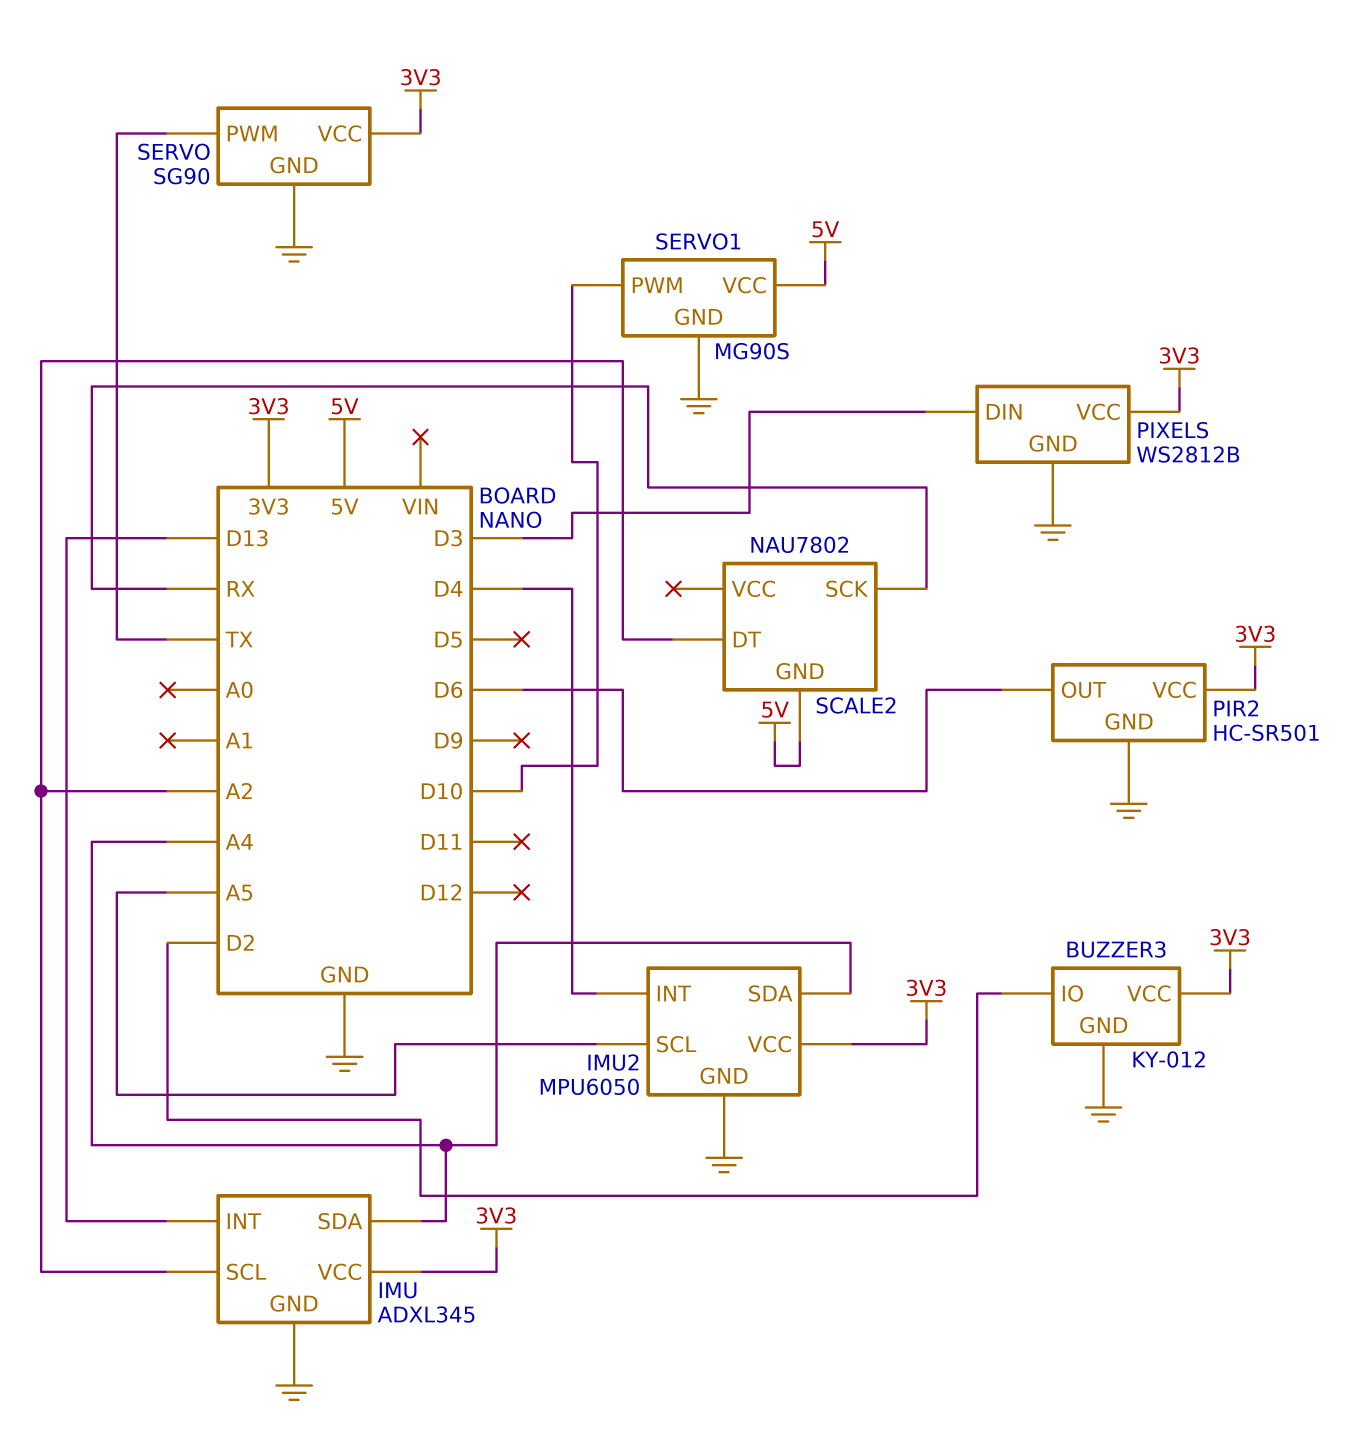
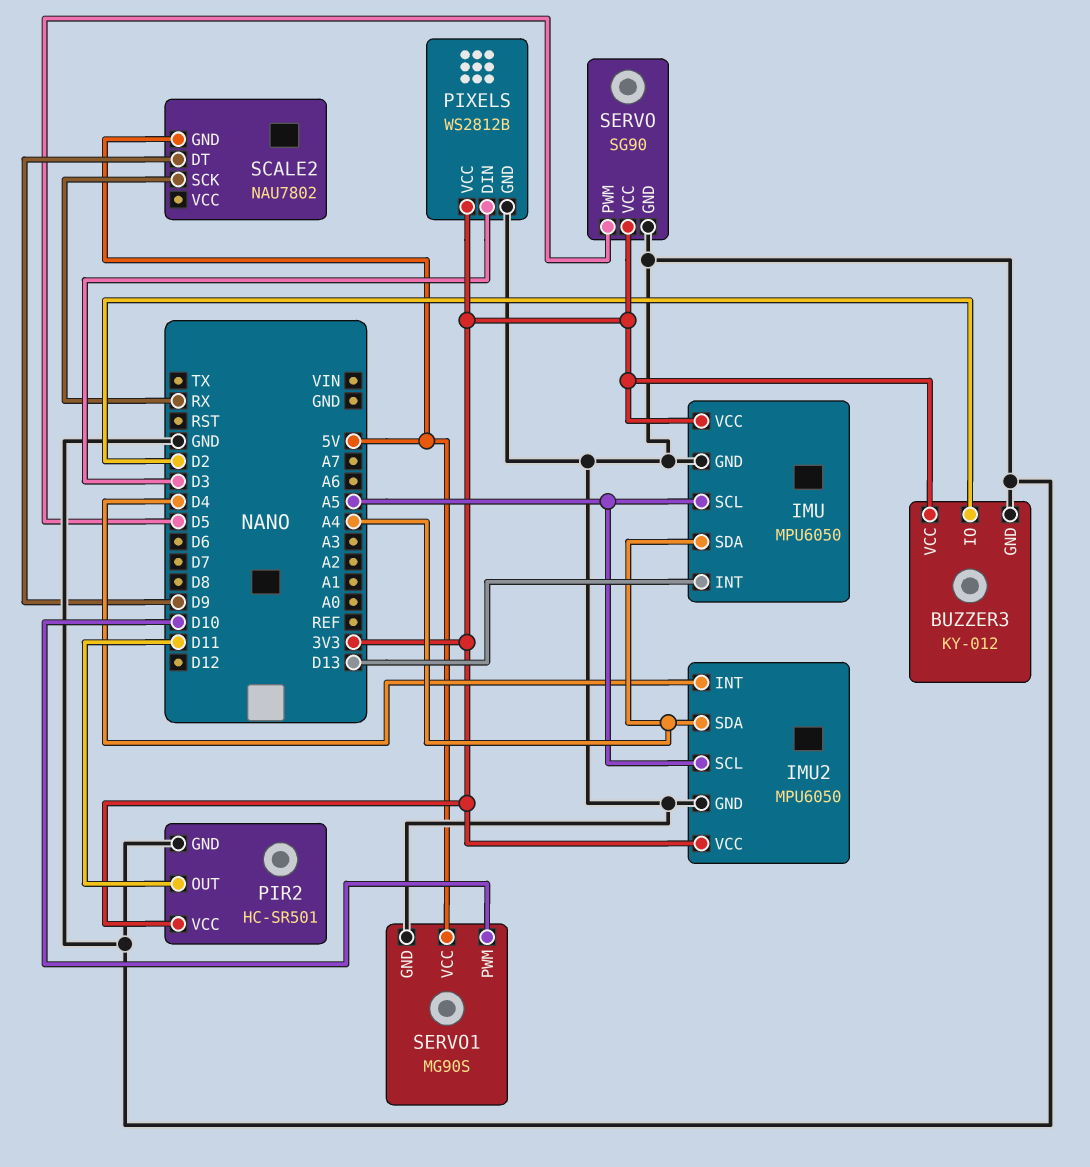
IMU: ADXL345 -> MPU6050
IMU pin SCL: A2 -> A5
PIR2 pin OUT: D6 -> D11
SCALE2 pin DT: A2 -> D9
SERVO pin PWM: TX -> D5

